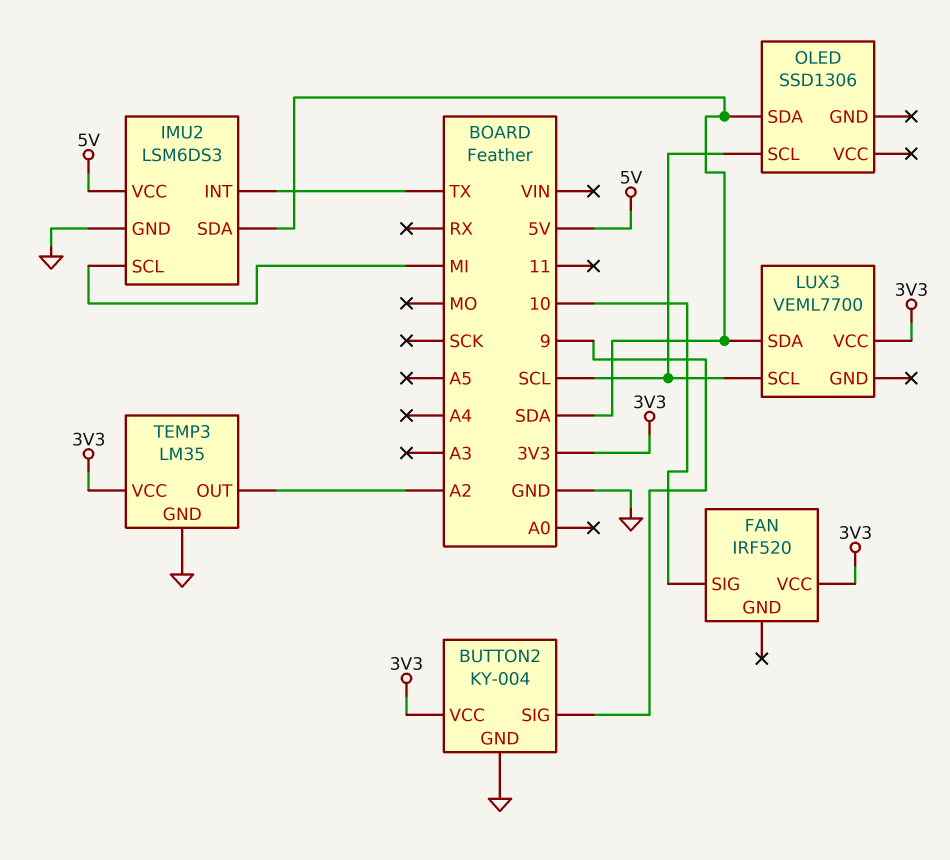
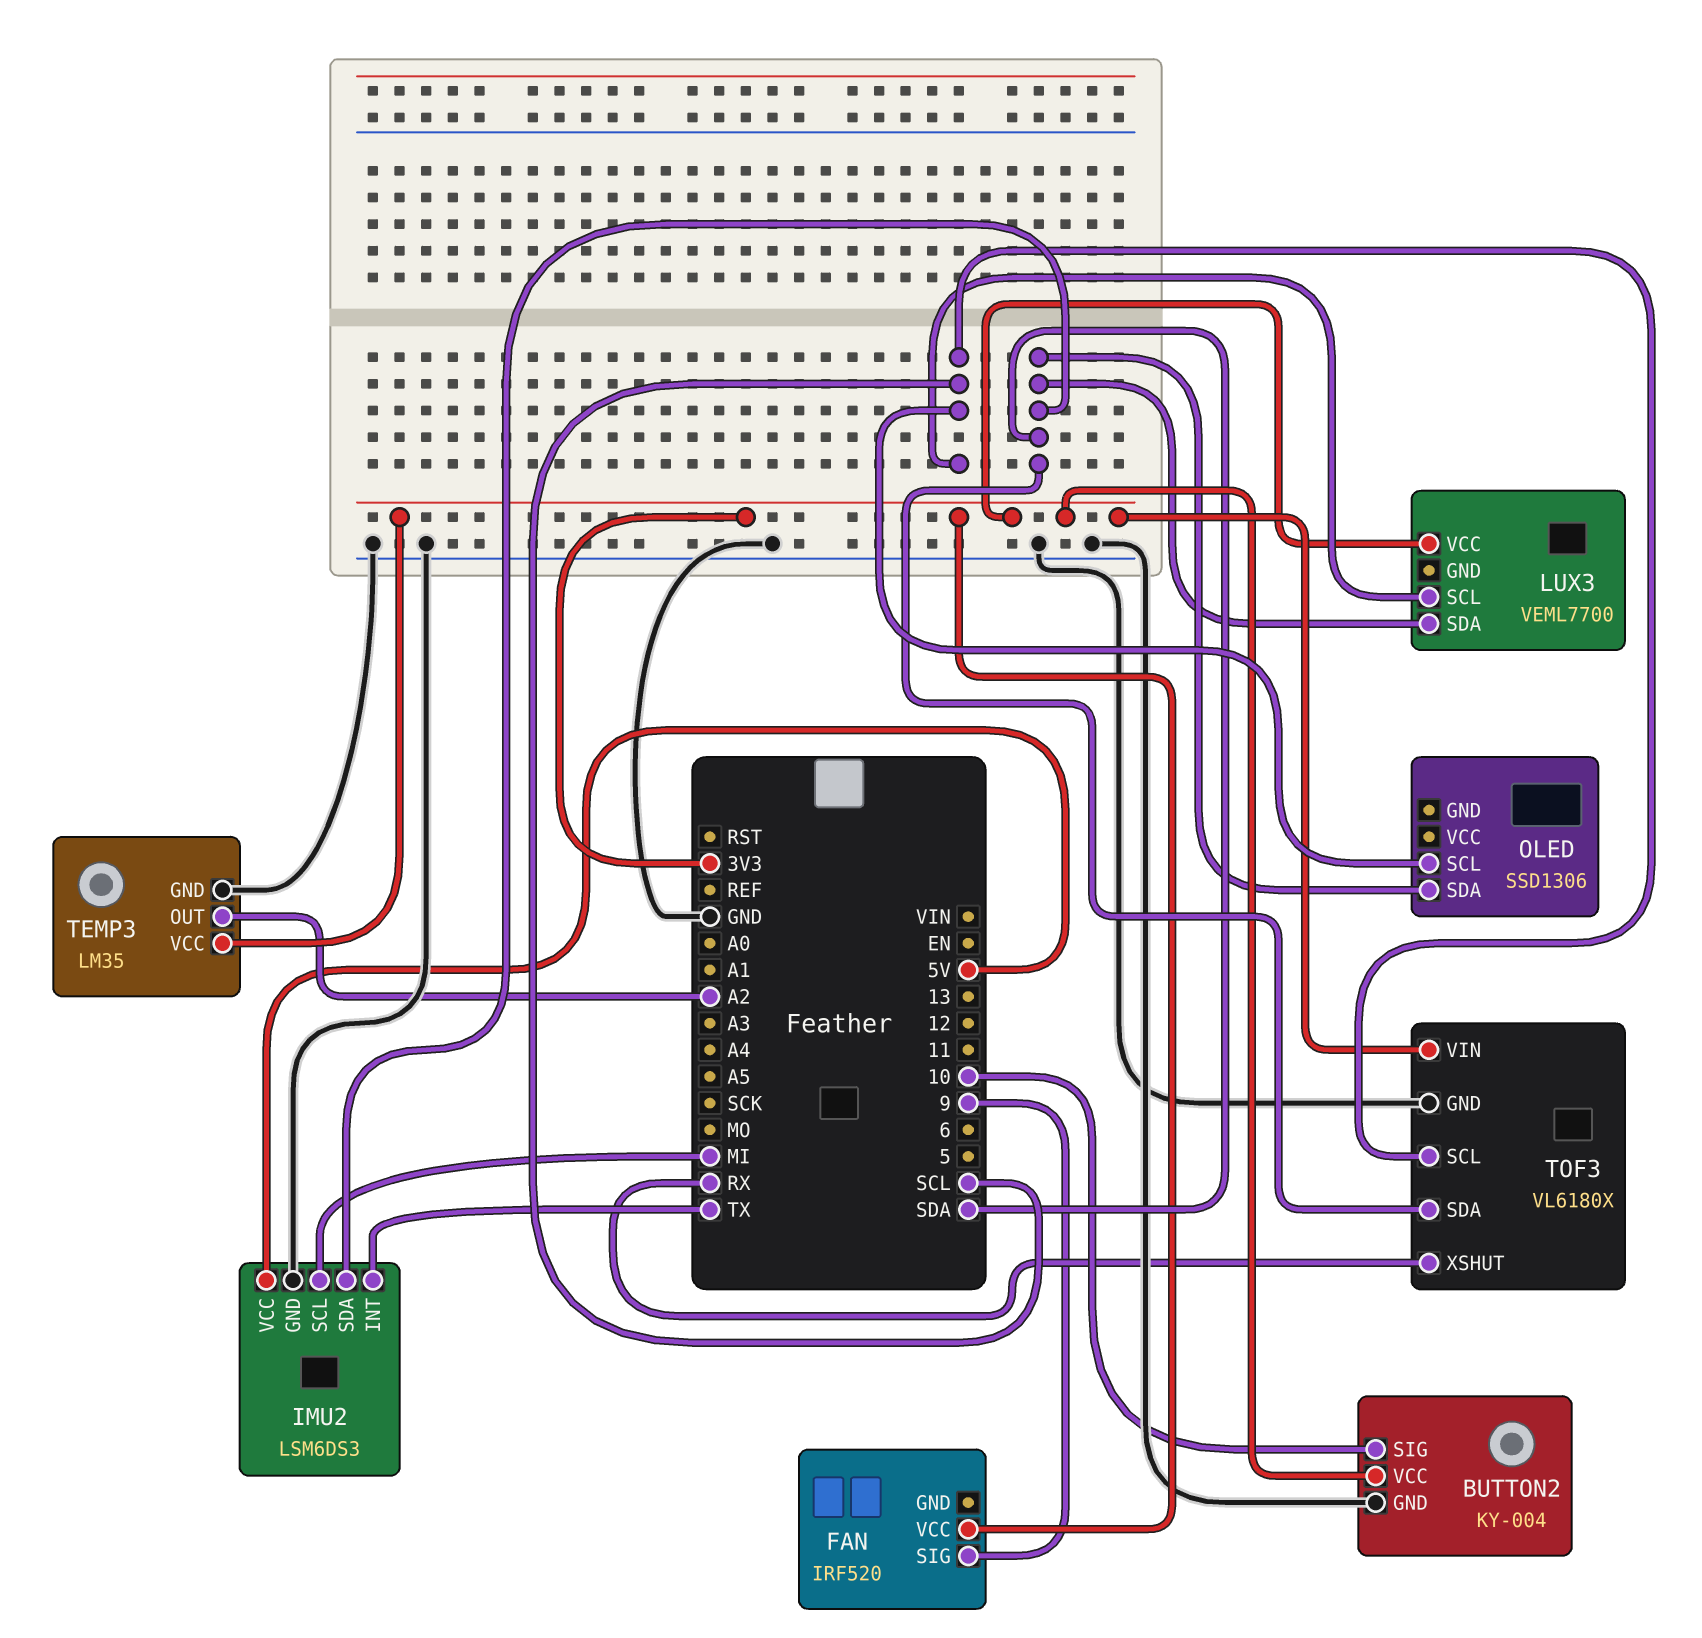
BUTTON2 pin SIG: 9 -> 10
FAN pin SIG: 10 -> 9
TOF3: none -> VL6180X
TOF3 pin GND: none -> GND
TOF3 pin SCL: none -> SCL
TOF3 pin SDA: none -> SDA
TOF3 pin VIN: none -> 3V3
TOF3 pin XSHUT: none -> RX

